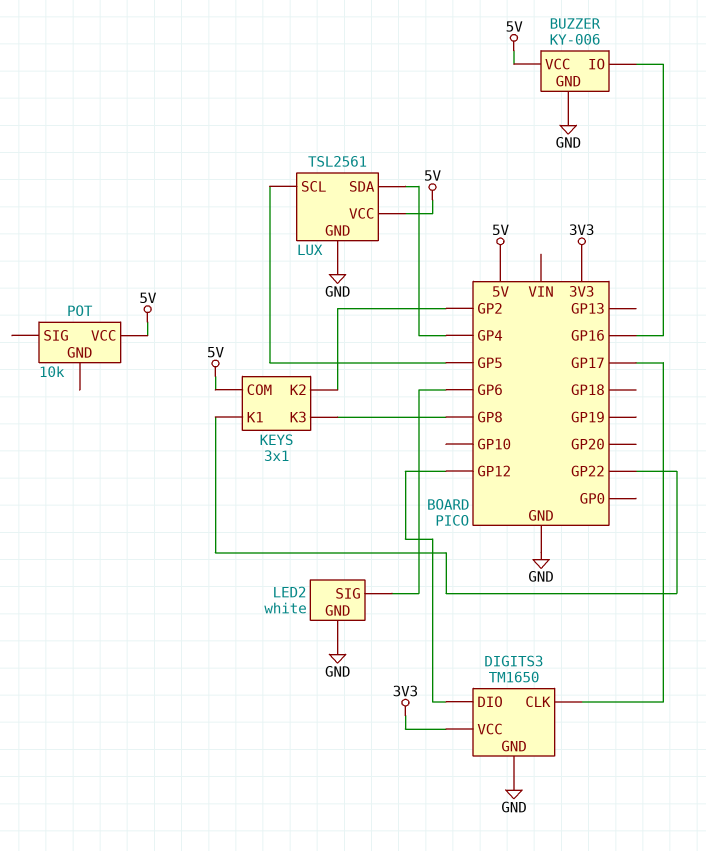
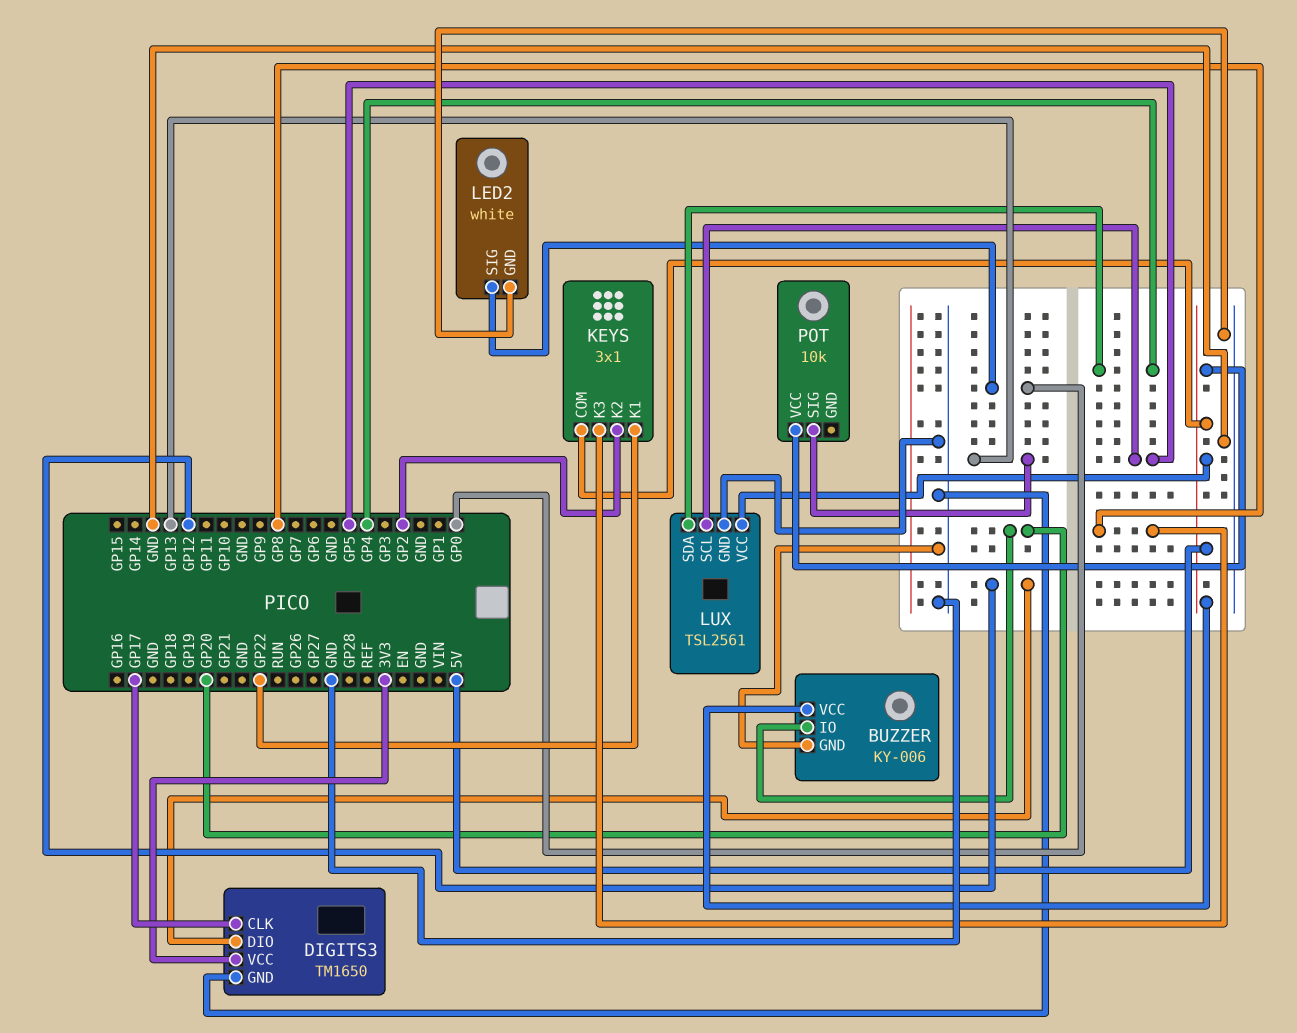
BUZZER pin IO: GP16 -> GP20
LED2 pin SIG: GP6 -> GP0
POT pin SIG: none -> GP13

